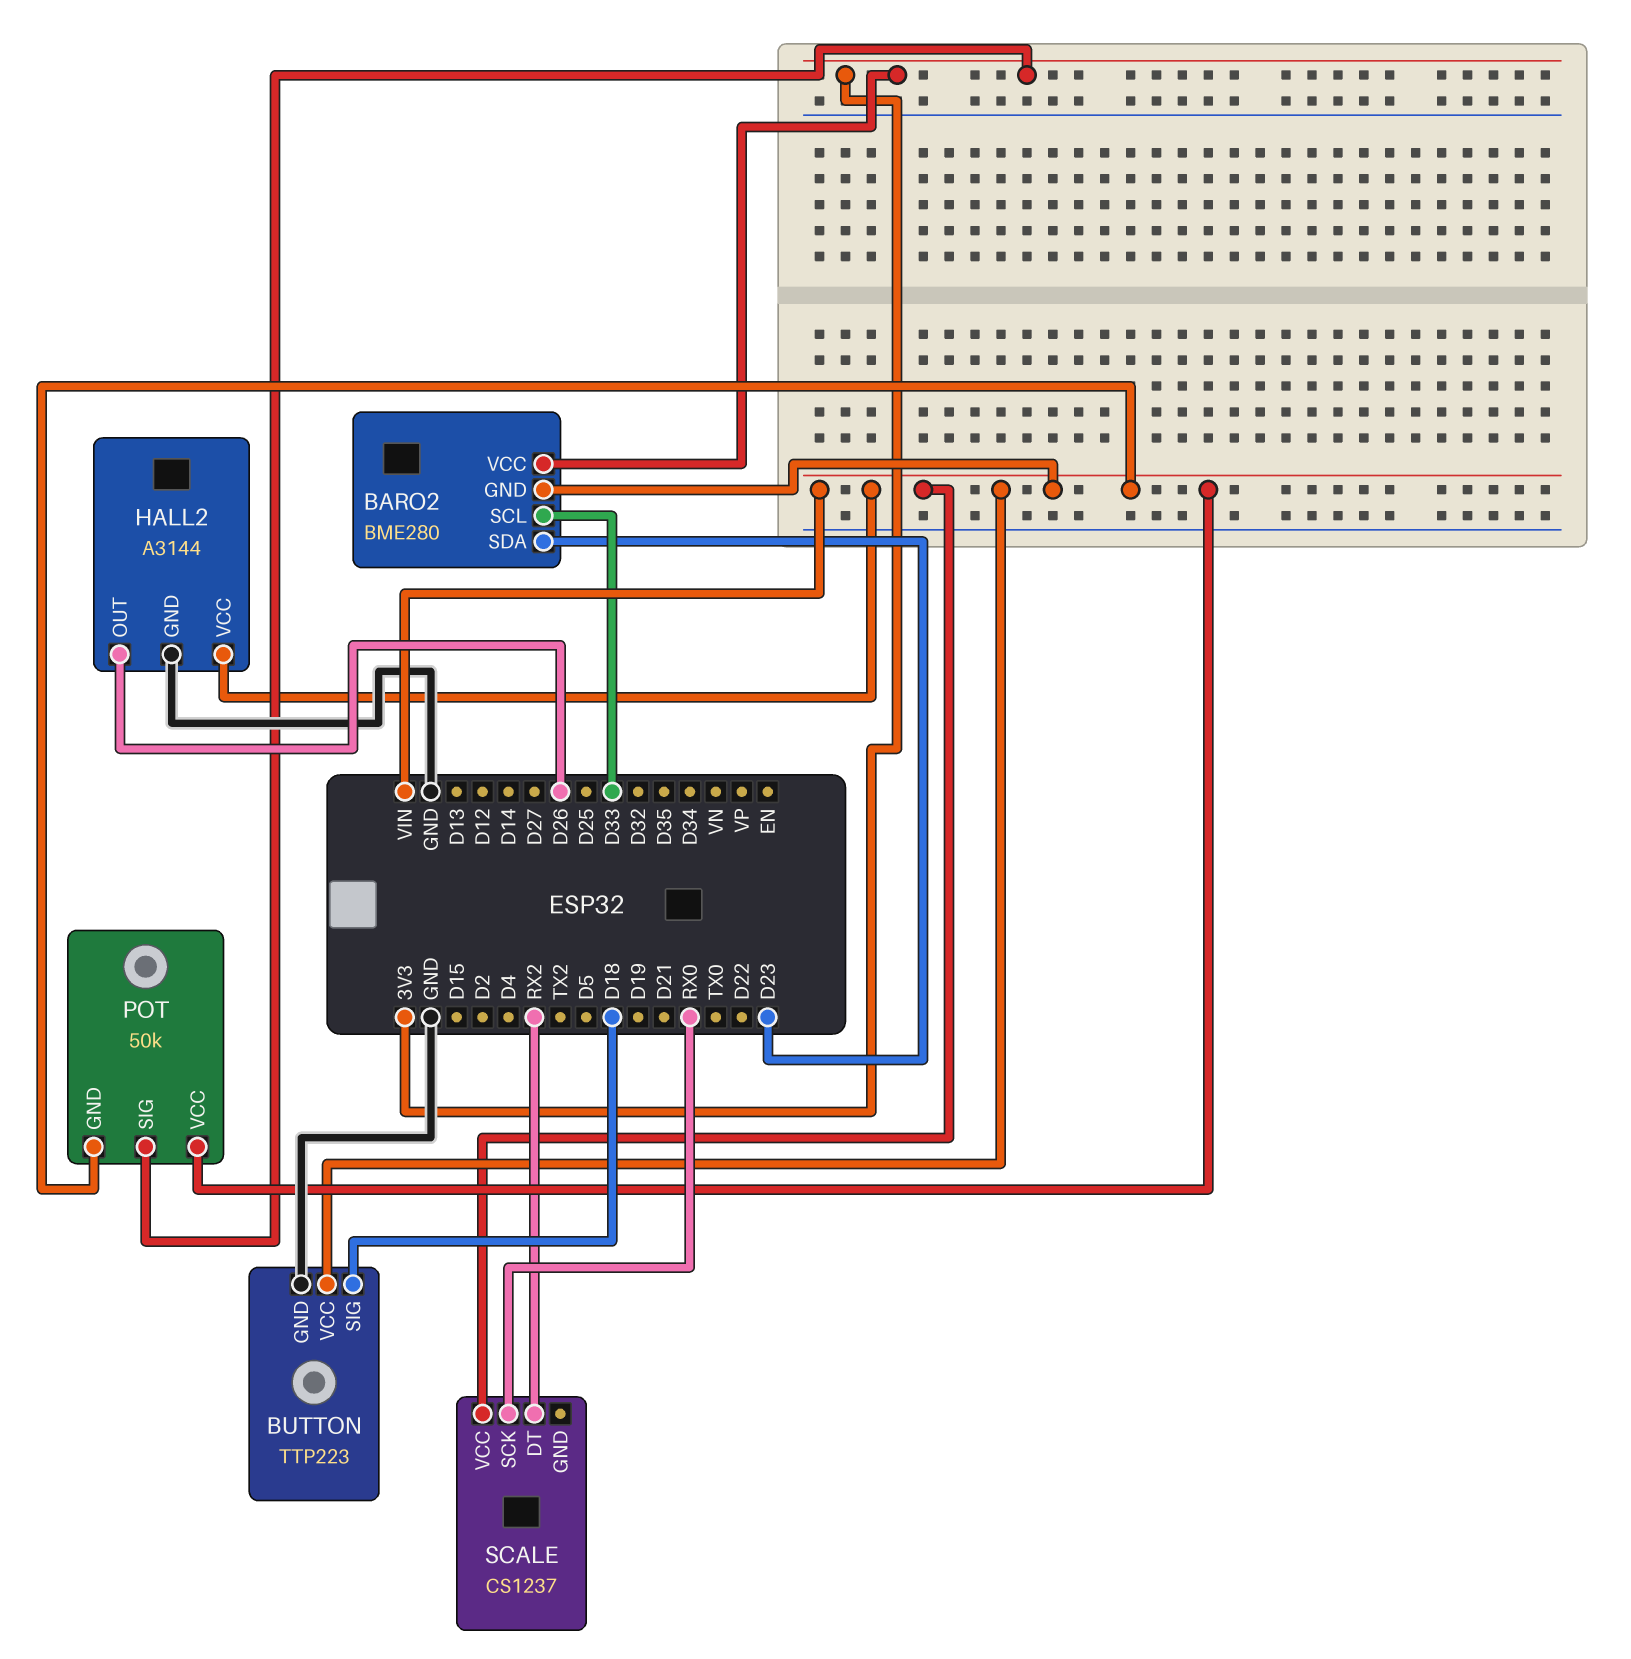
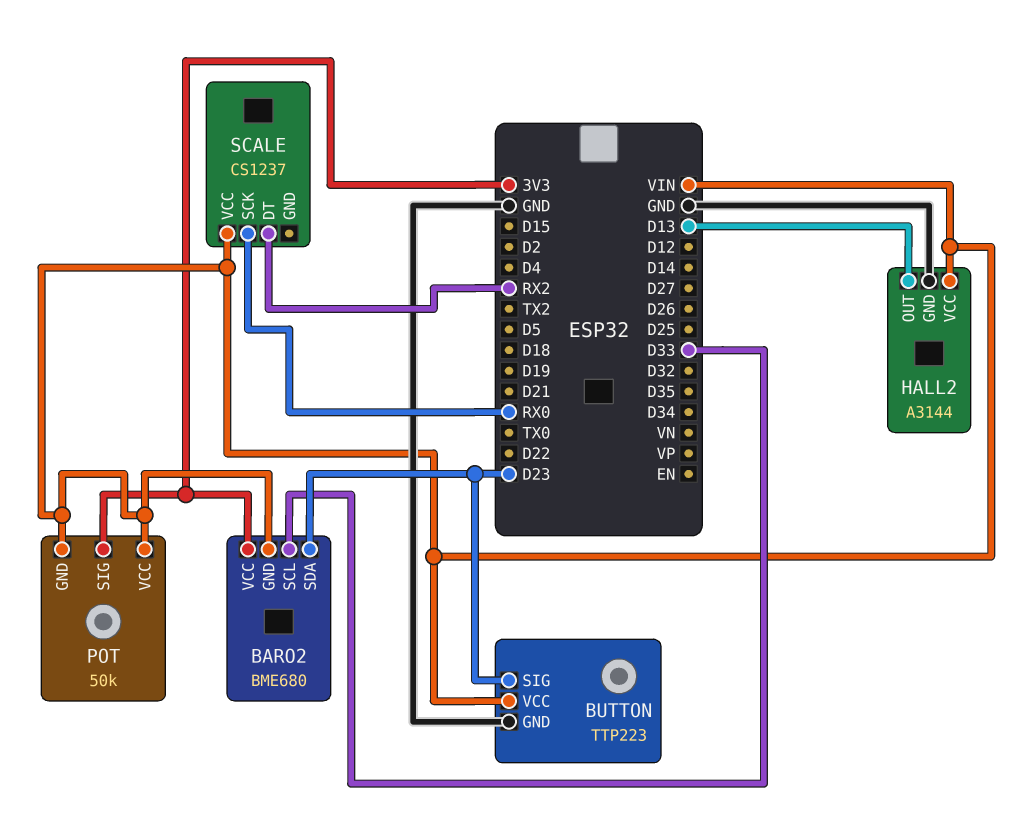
BARO2: BME280 -> BME680
BUTTON pin SIG: D18 -> D23
HALL2 pin OUT: D26 -> D13

